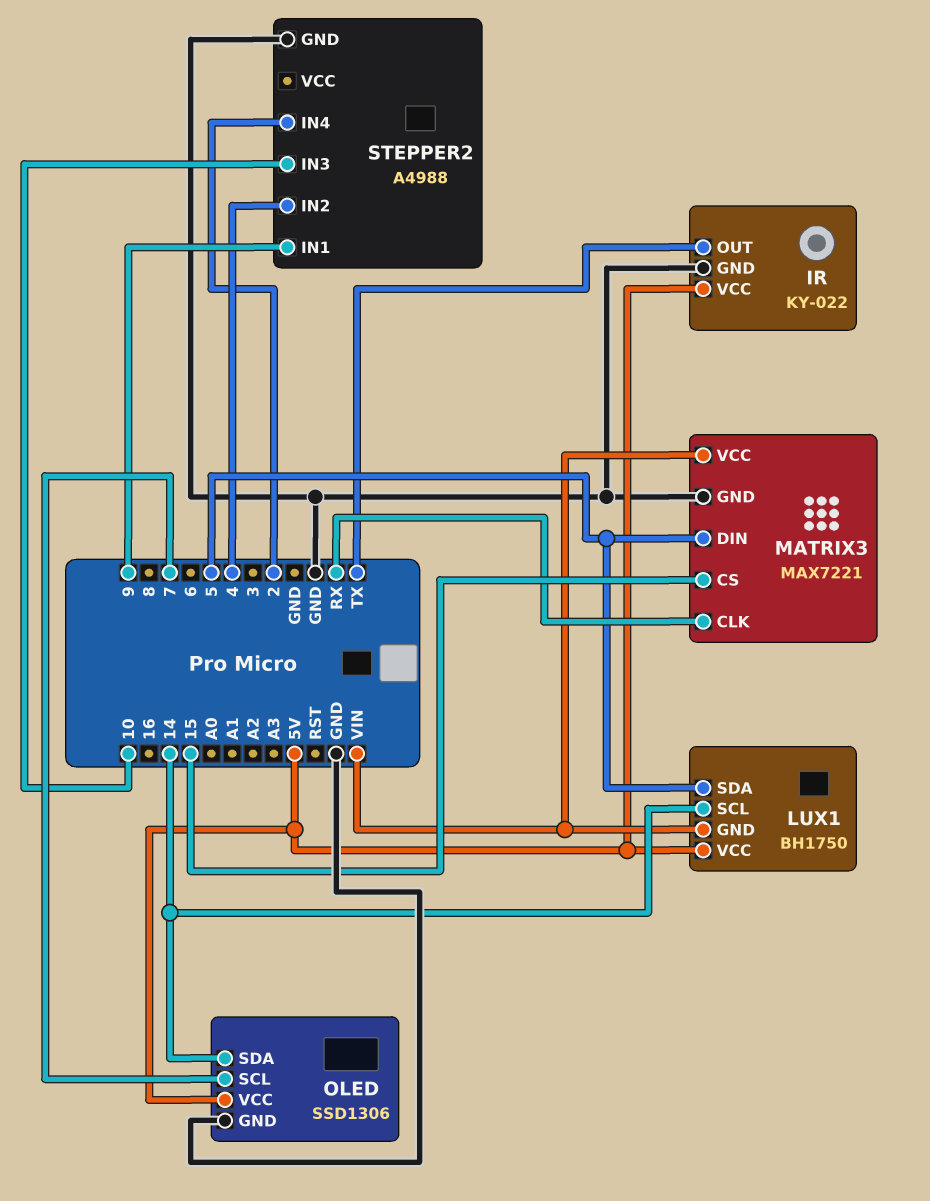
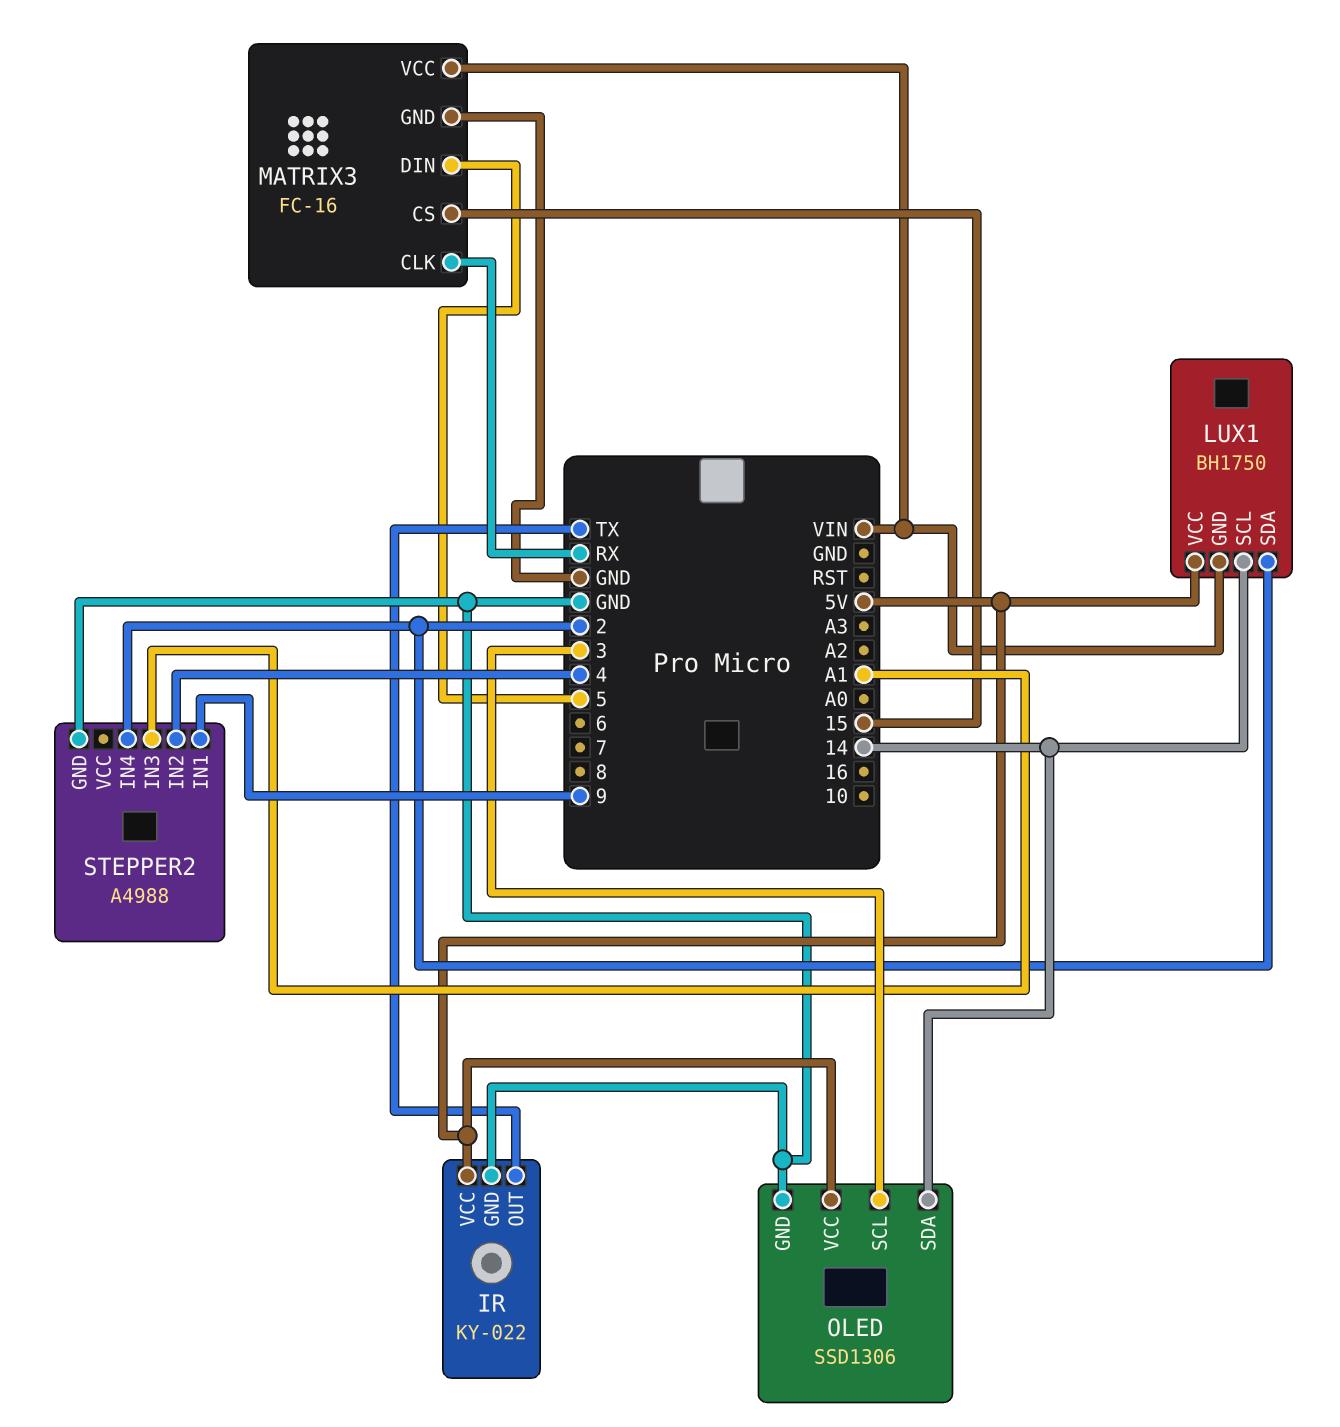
LUX1 pin SDA: 5 -> 2
MATRIX3: MAX7221 -> FC-16
OLED pin SCL: 7 -> 3
STEPPER2 pin IN3: 10 -> A1

